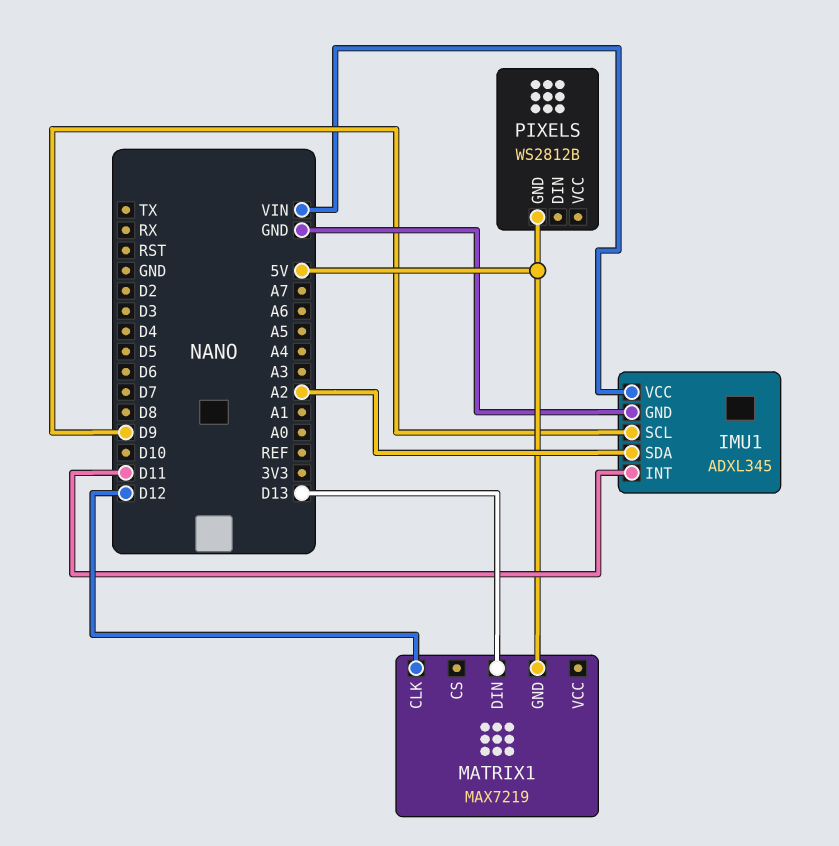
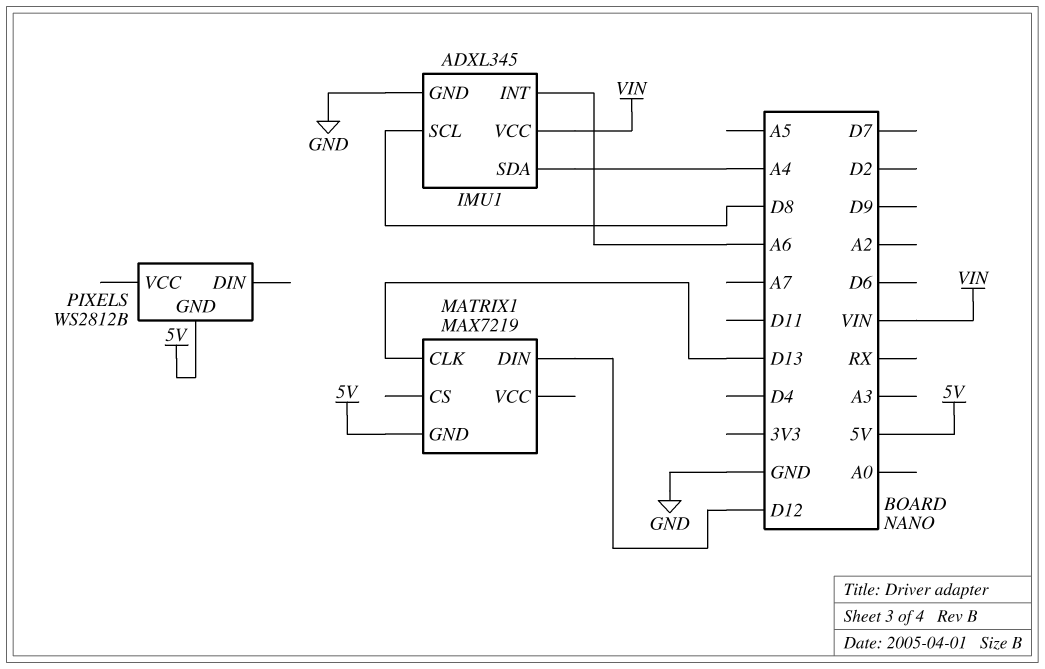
IMU1 pin INT: D11 -> A6
IMU1 pin SCL: D9 -> D8
IMU1 pin SDA: A2 -> A4
MATRIX1 pin CLK: D12 -> D13
MATRIX1 pin DIN: D13 -> D12

